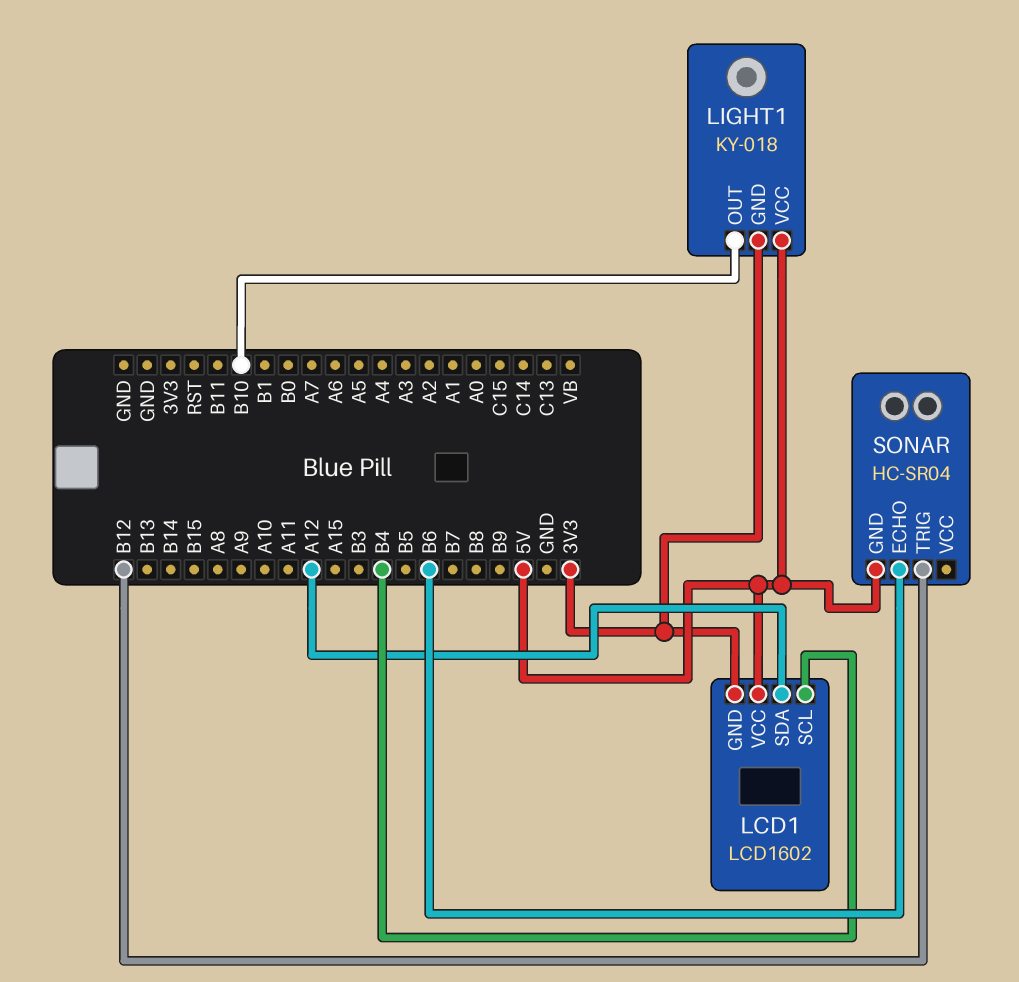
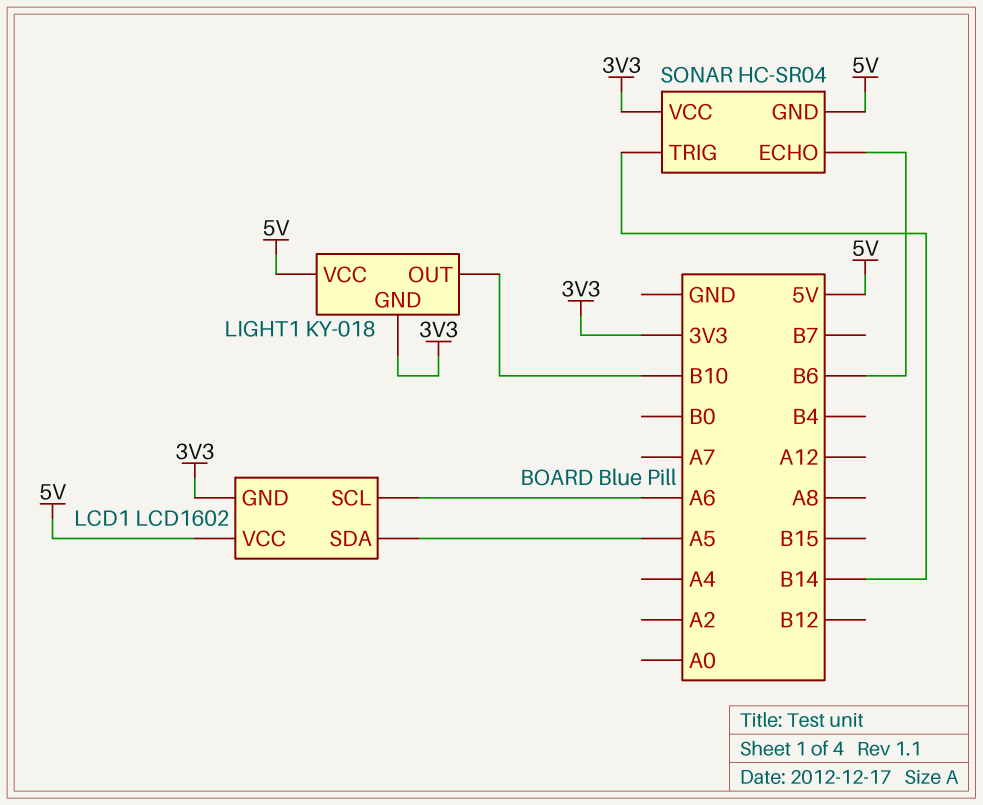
LCD1 pin SCL: B4 -> A6
LCD1 pin SDA: A12 -> A5
SONAR pin TRIG: B12 -> B14
SONAR pin VCC: none -> 3V3

